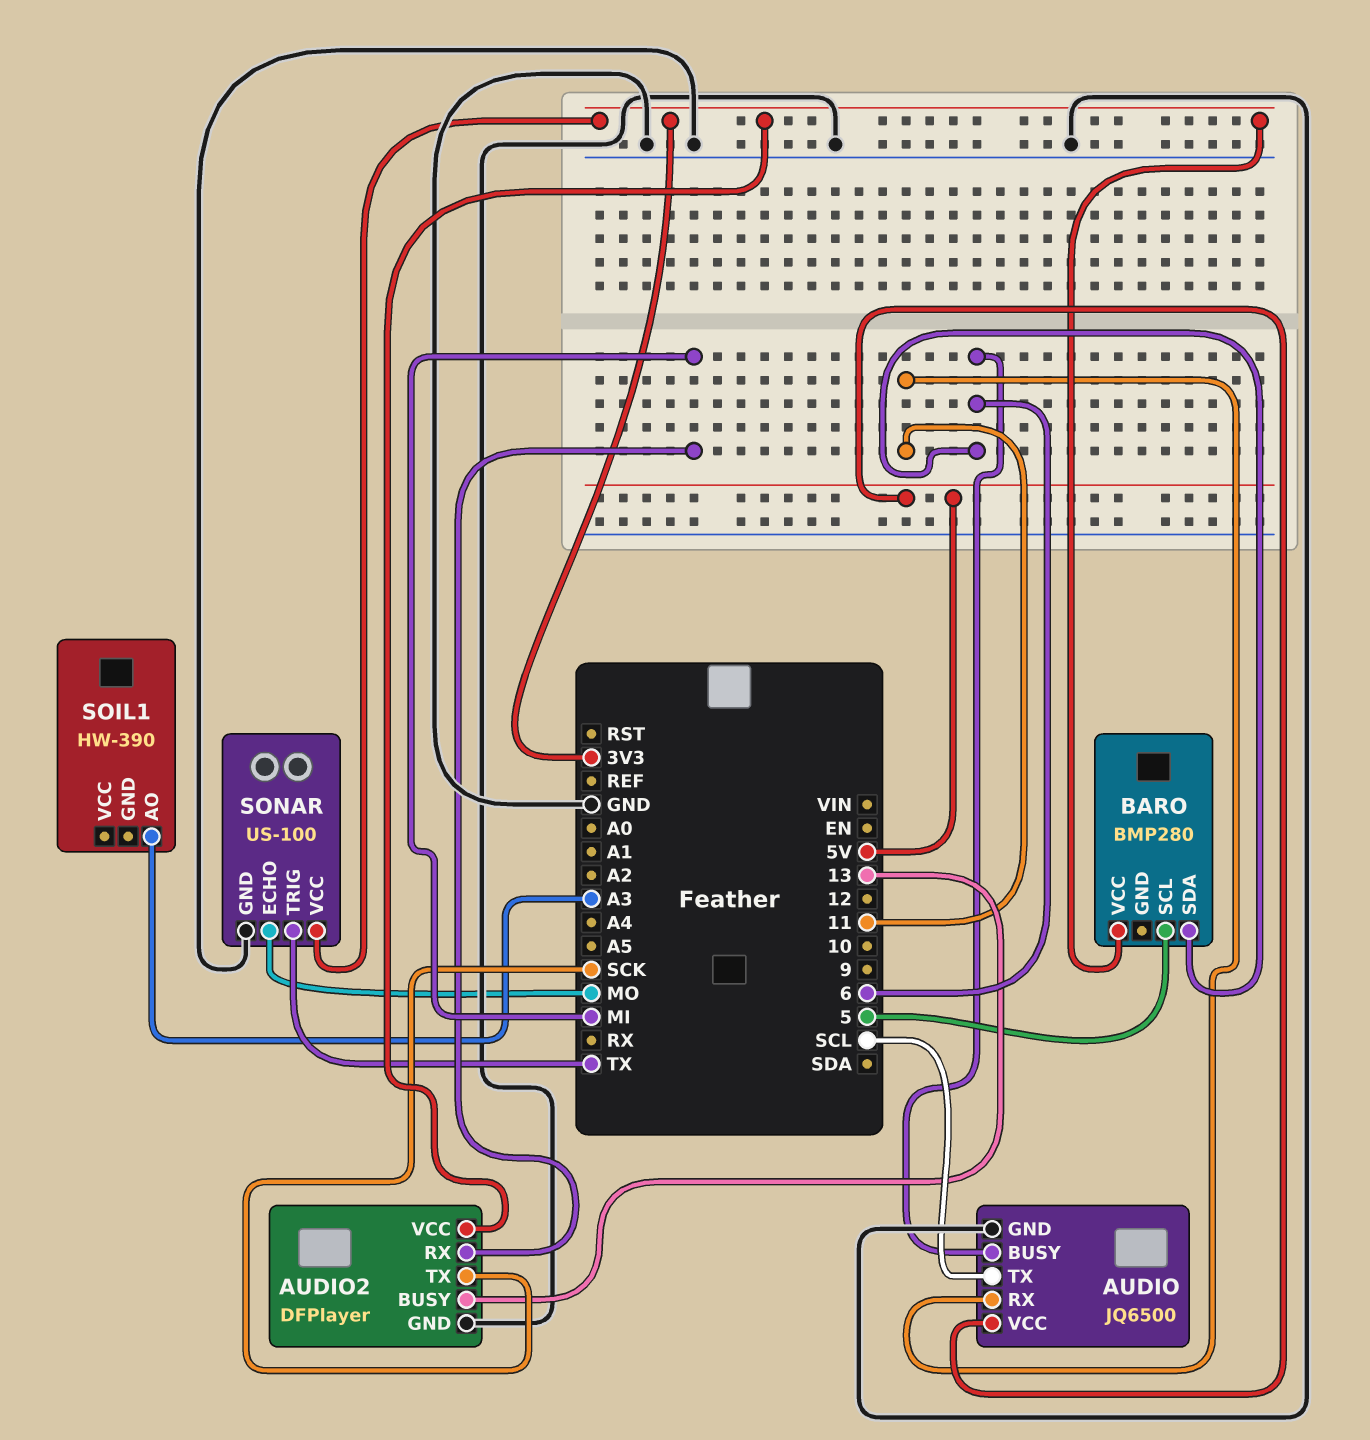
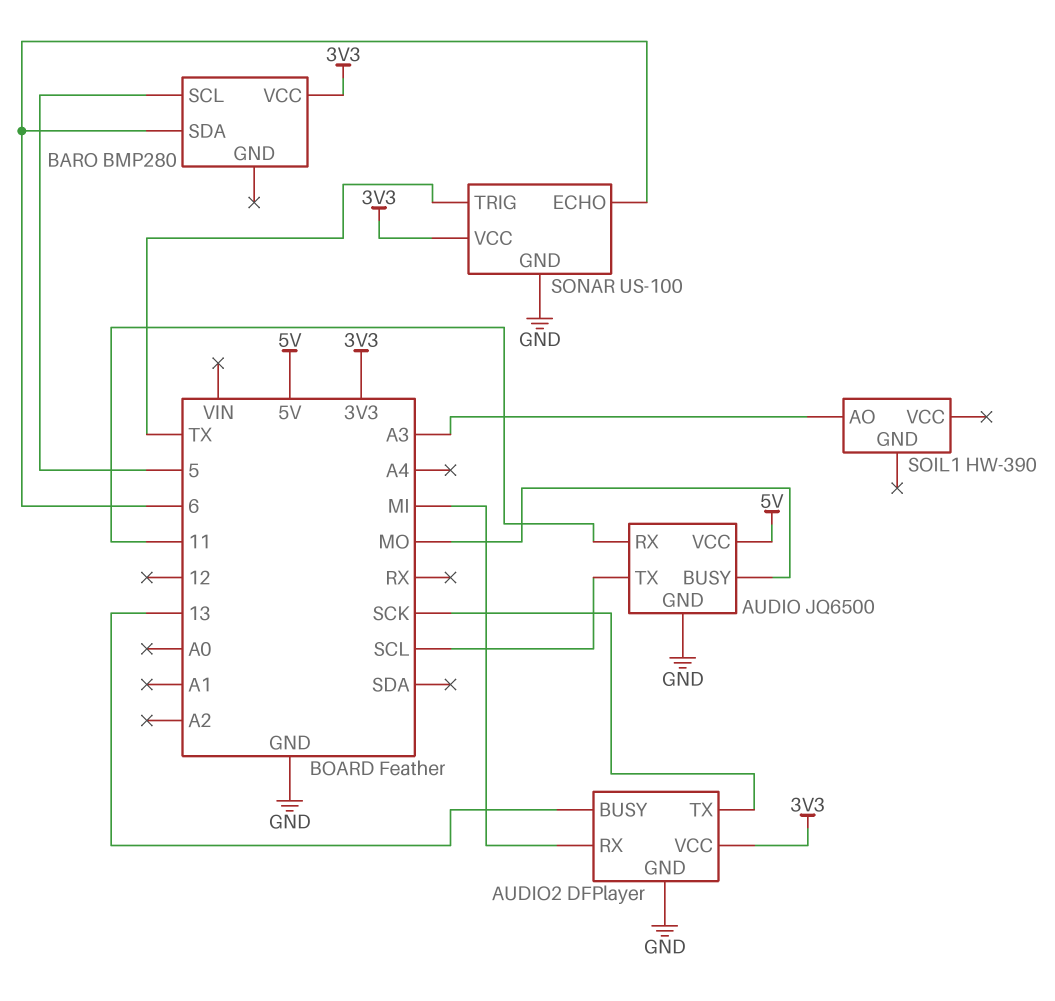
AUDIO pin BUSY: 6 -> MO
SONAR pin ECHO: MO -> 6

